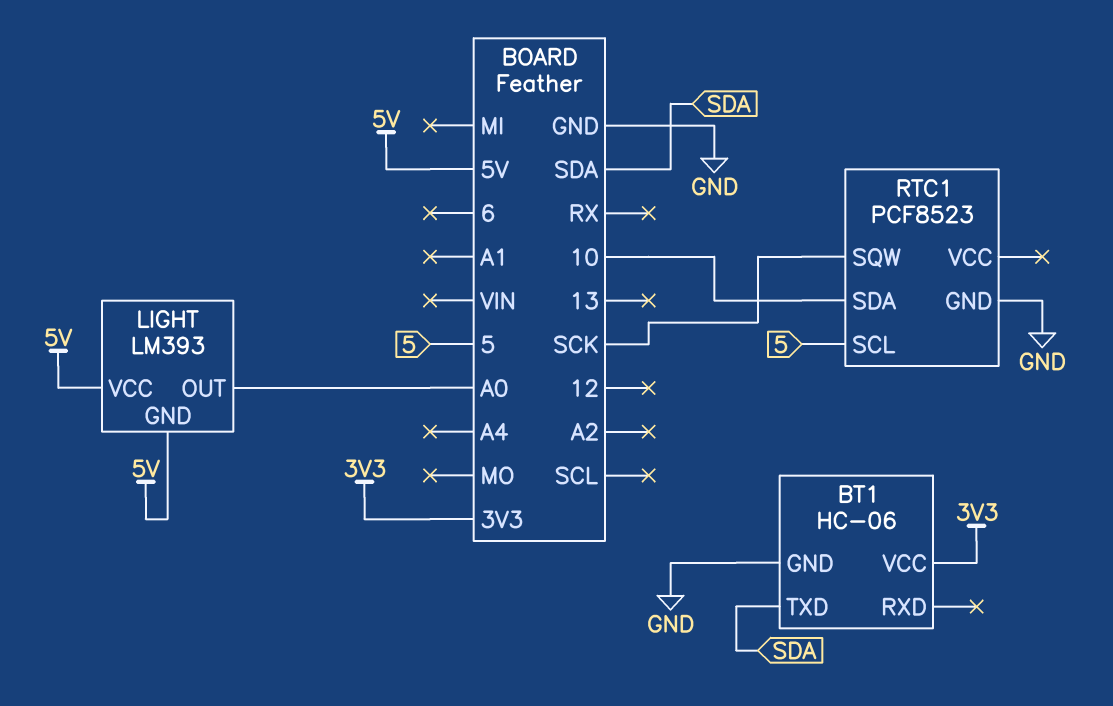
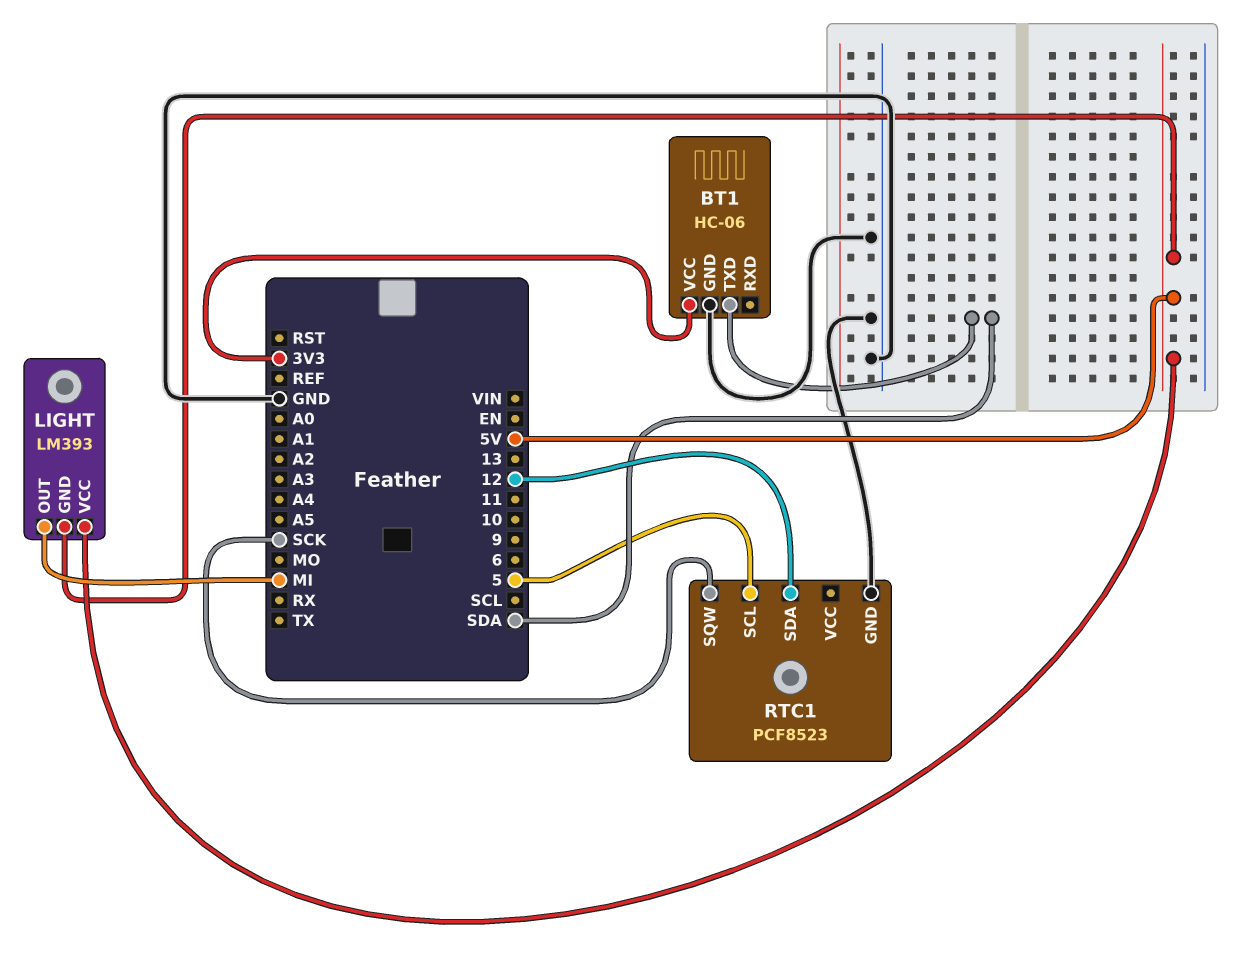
LIGHT pin OUT: A0 -> MI
RTC1 pin SDA: 10 -> 12

